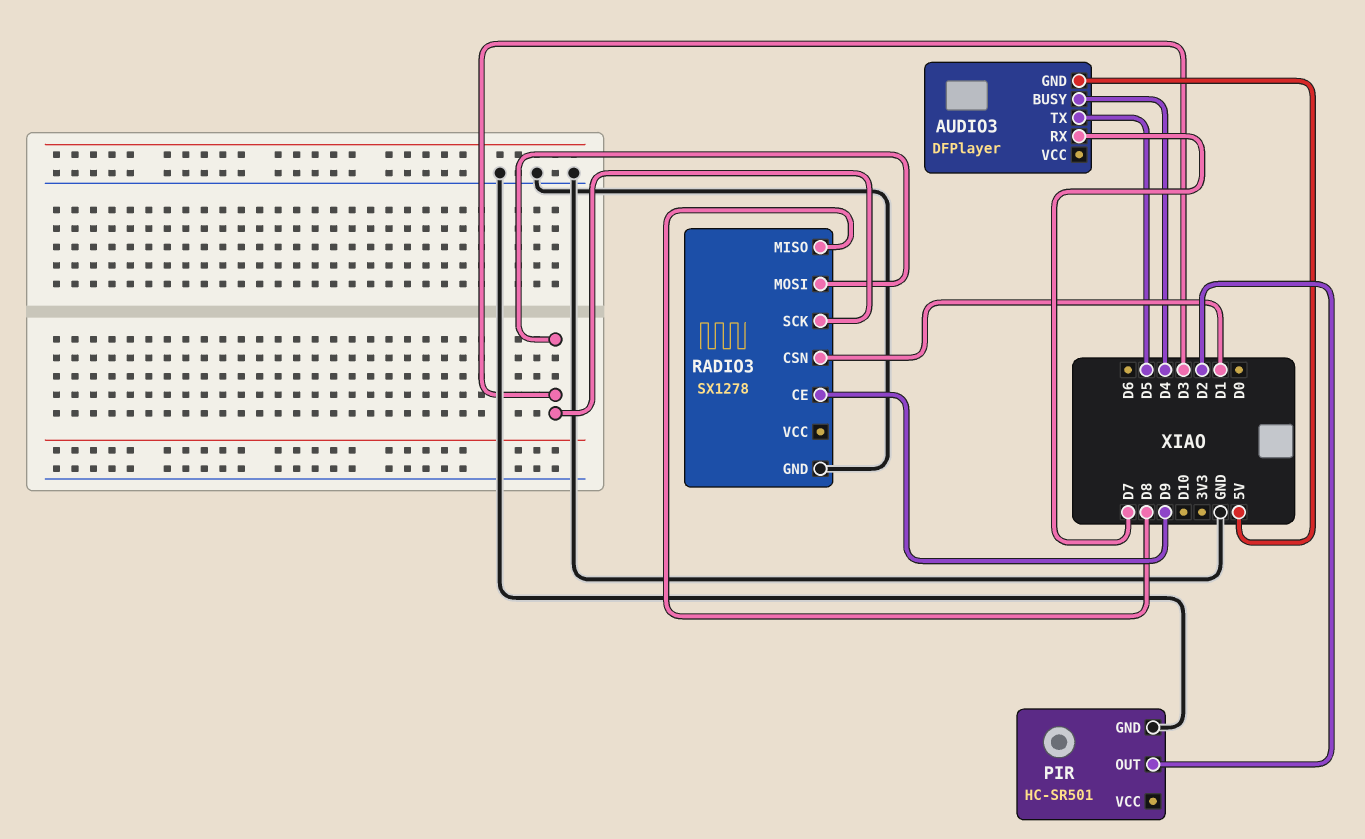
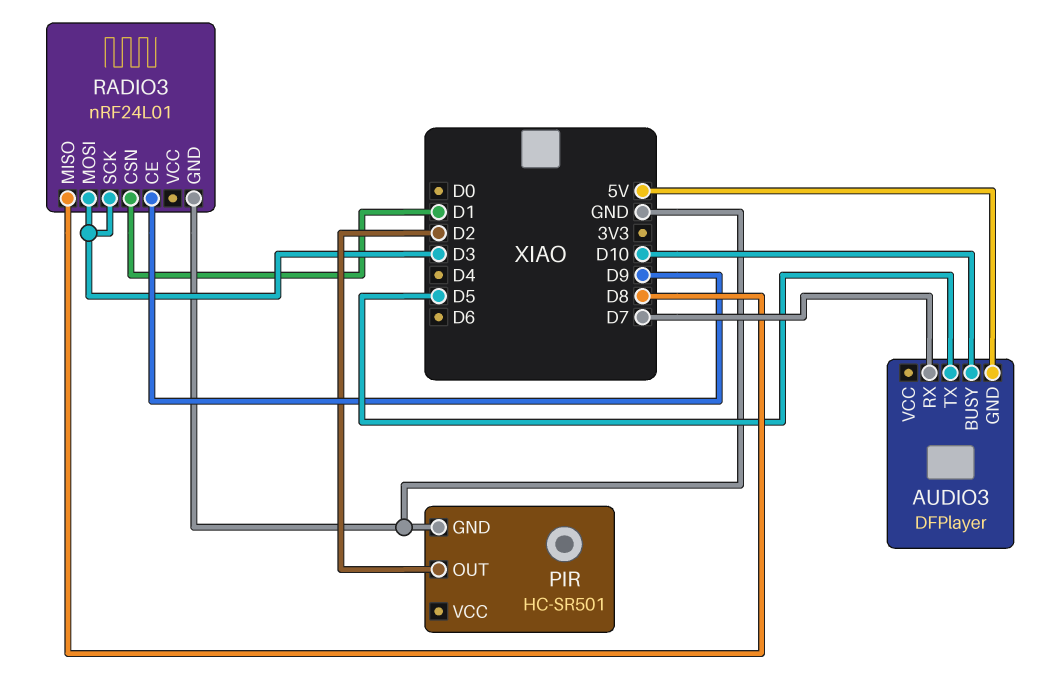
AUDIO3 pin BUSY: D4 -> D10
RADIO3: SX1278 -> nRF24L01

